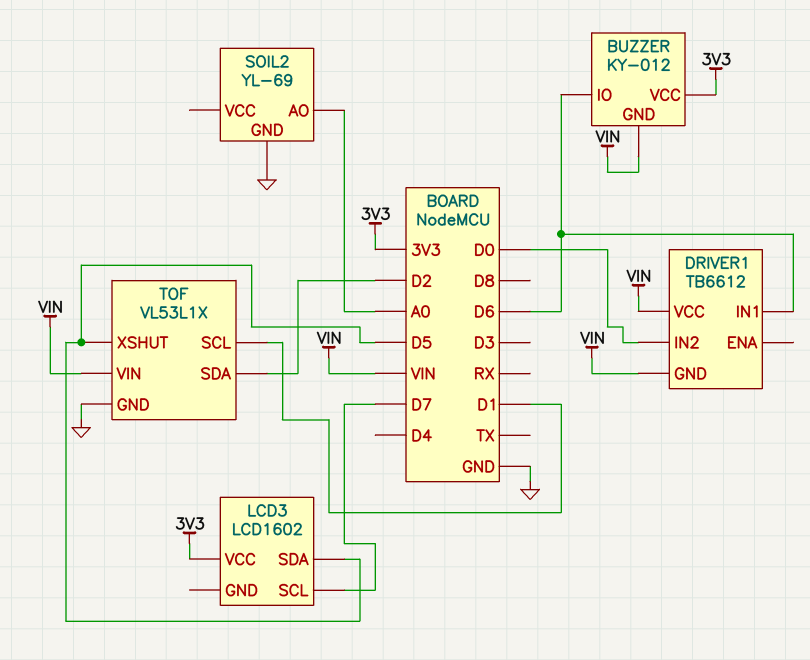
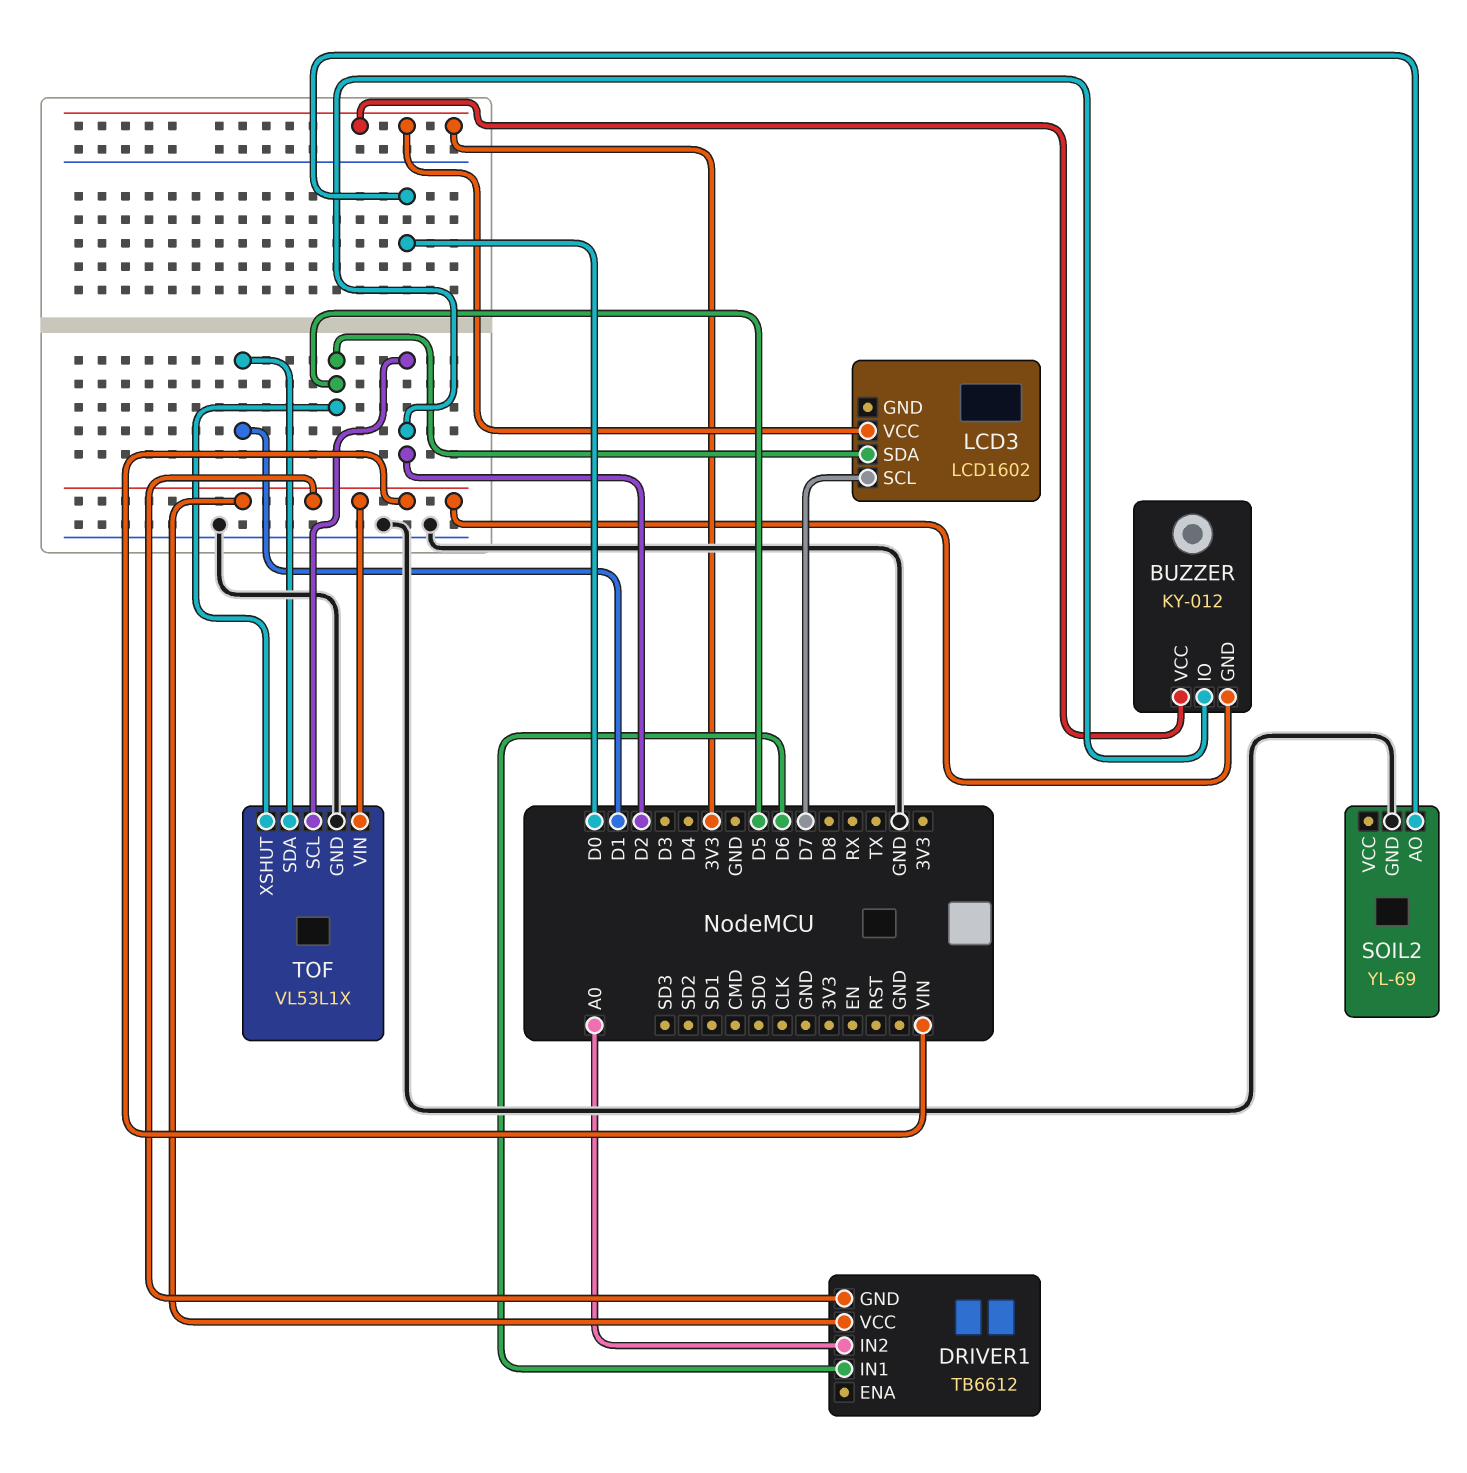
BUZZER pin IO: D6 -> D2
DRIVER1 pin IN2: D0 -> A0
SOIL2 pin AO: A0 -> D0
TOF pin SCL: D1 -> D2
TOF pin SDA: D2 -> D1

